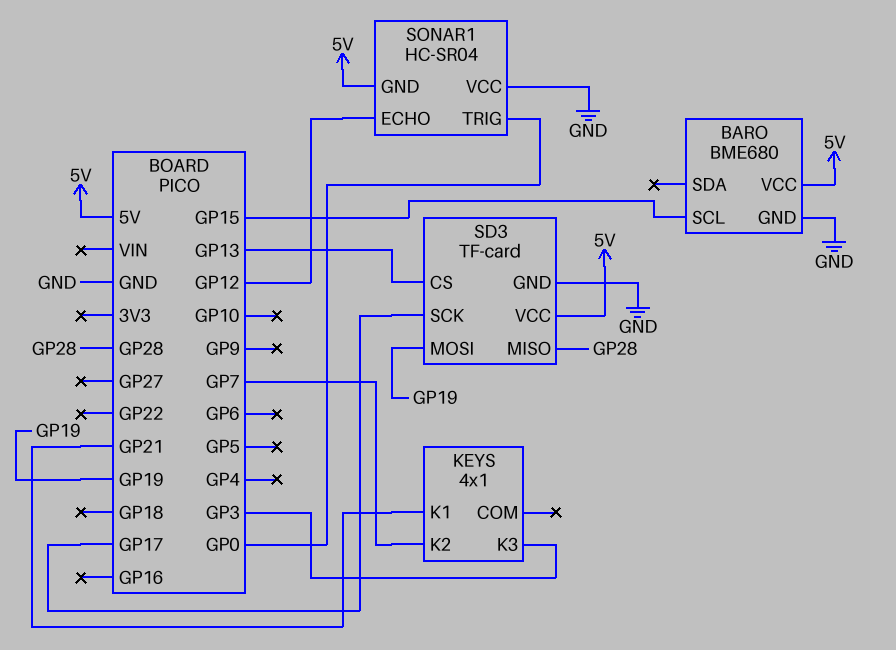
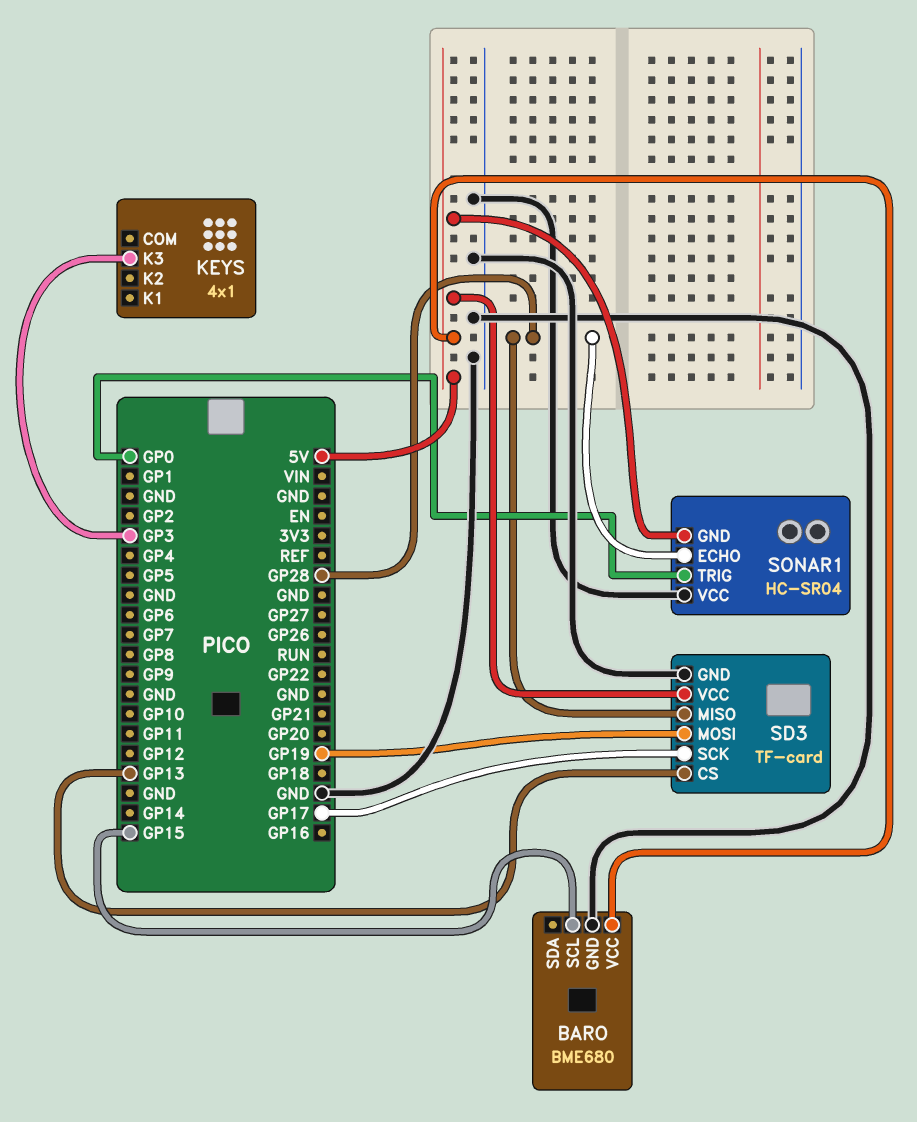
KEYS pin K1: GP21 -> none
KEYS pin K2: GP7 -> none
SONAR1 pin ECHO: GP12 -> GP28

